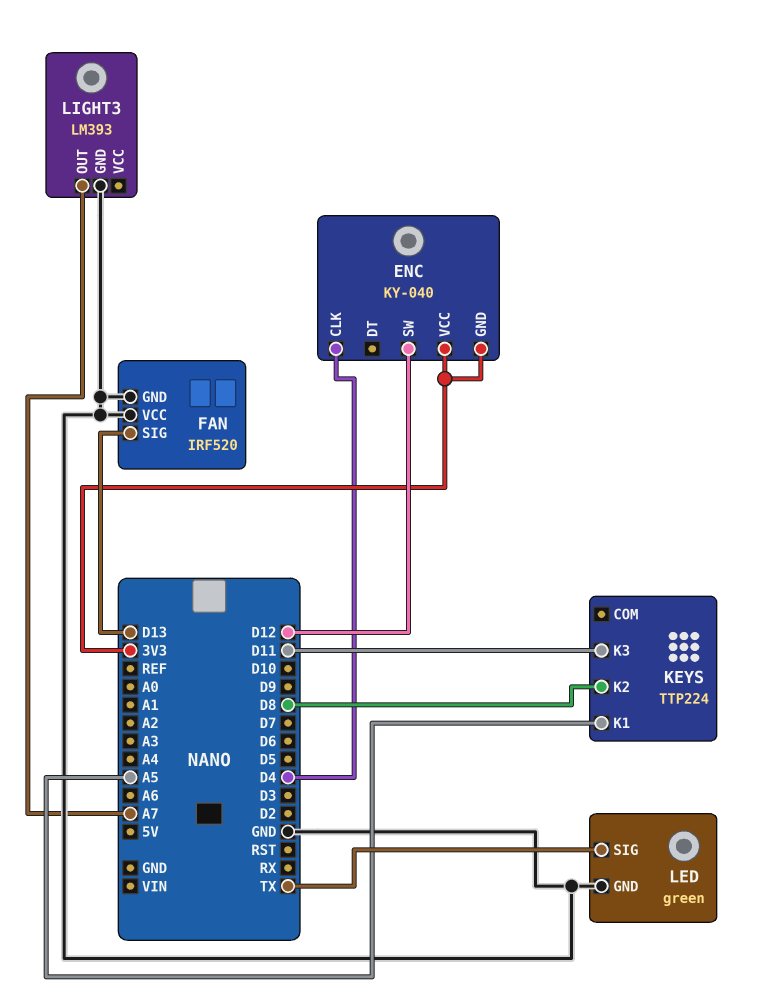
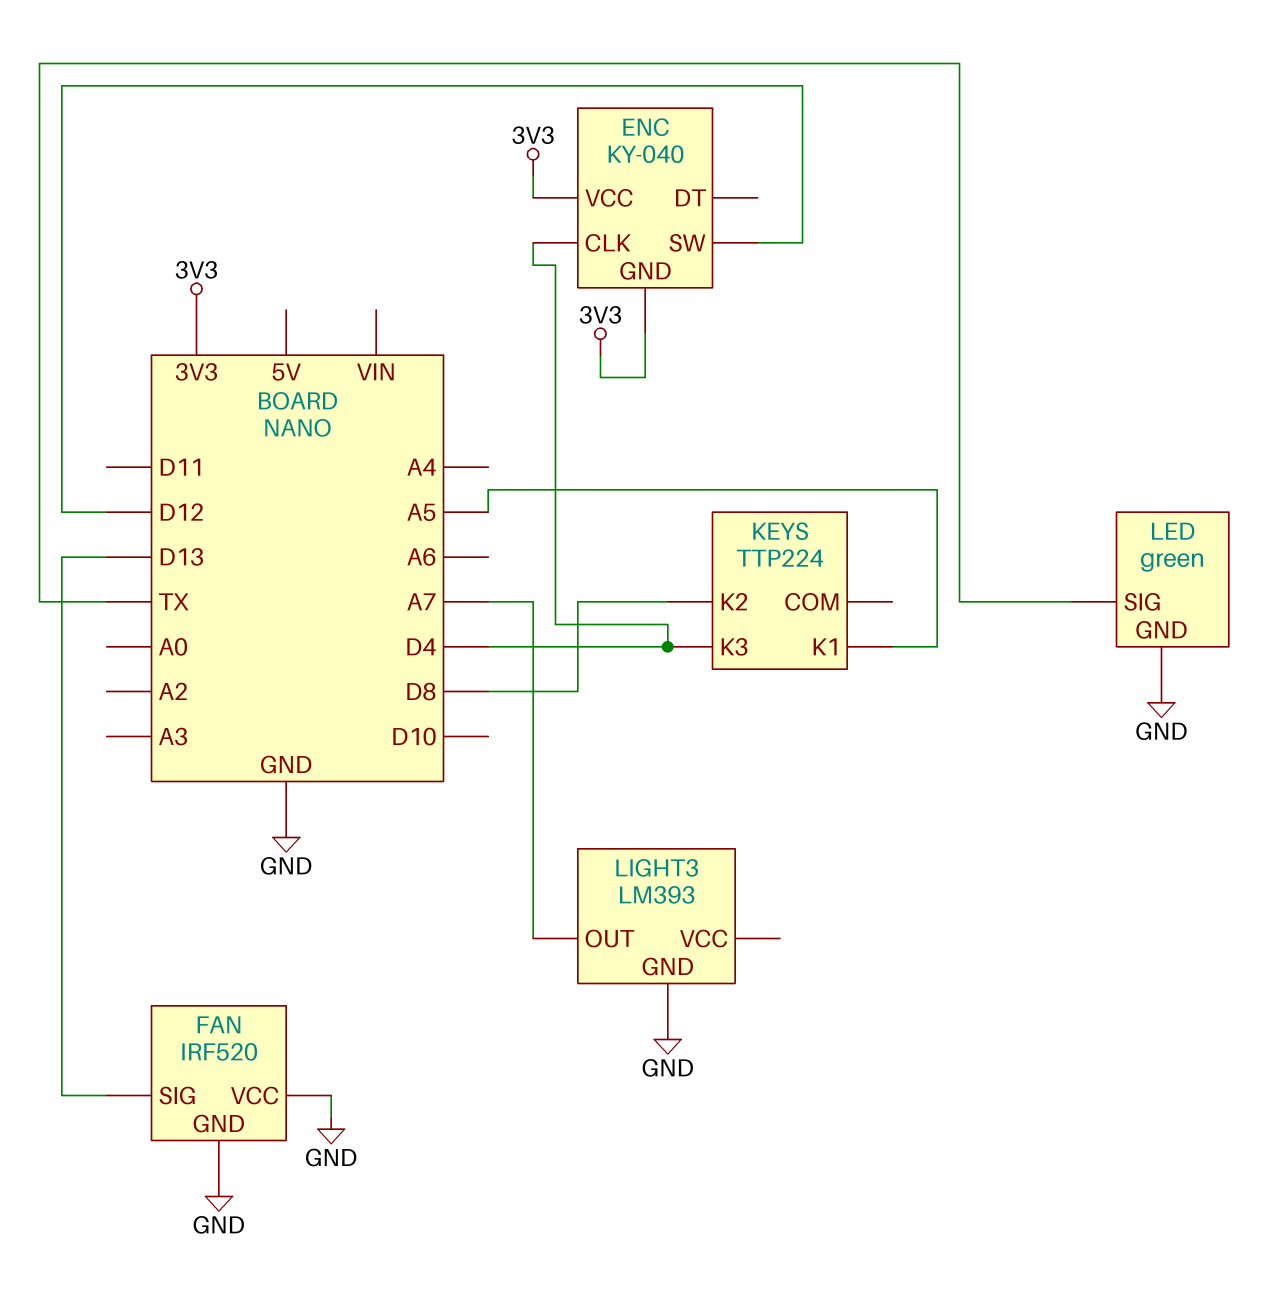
KEYS pin K3: D11 -> D4

